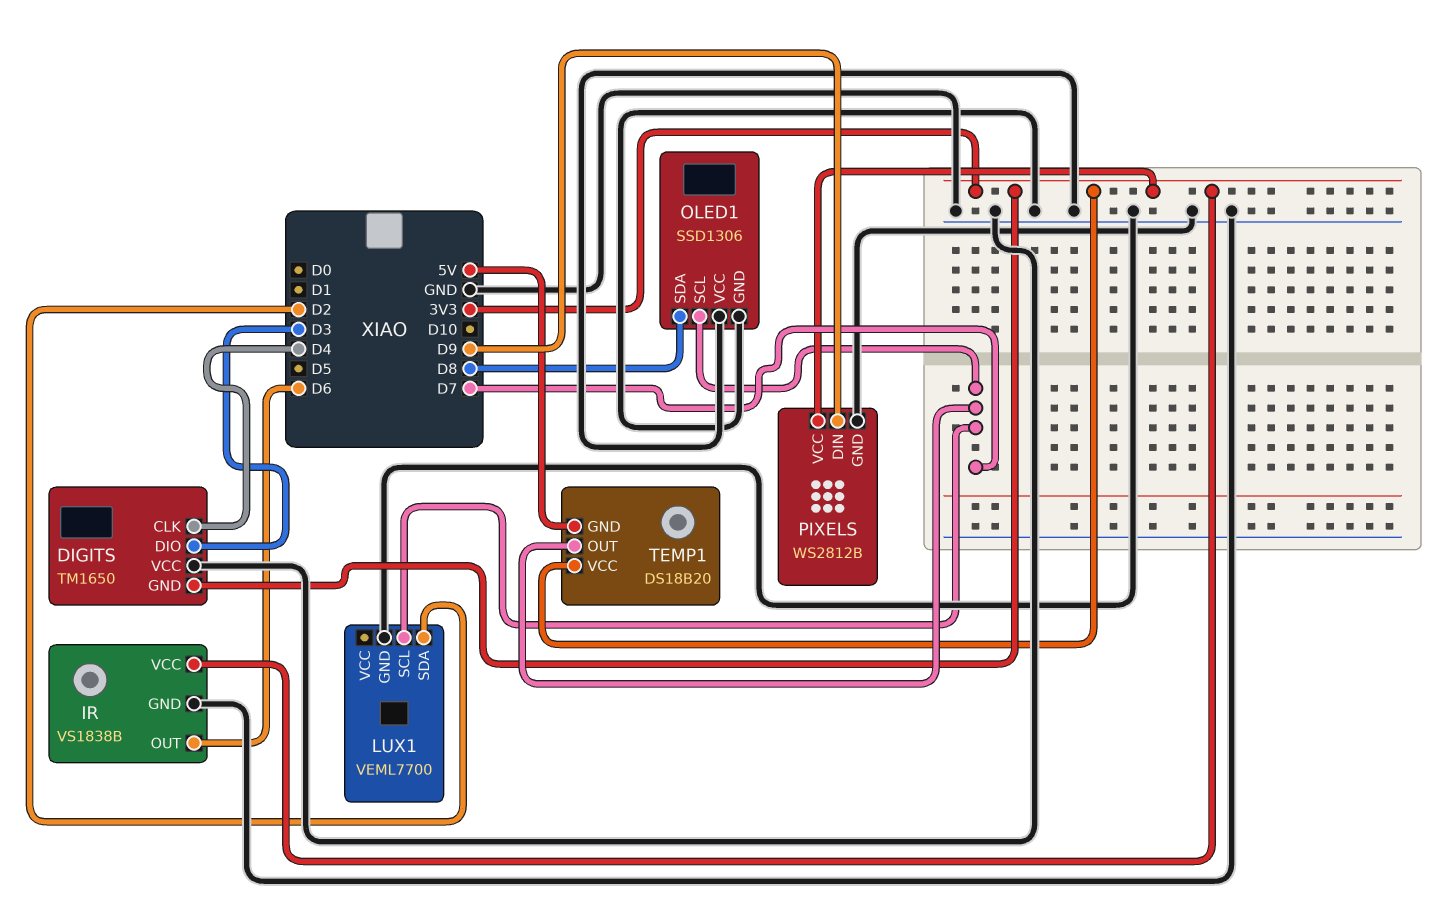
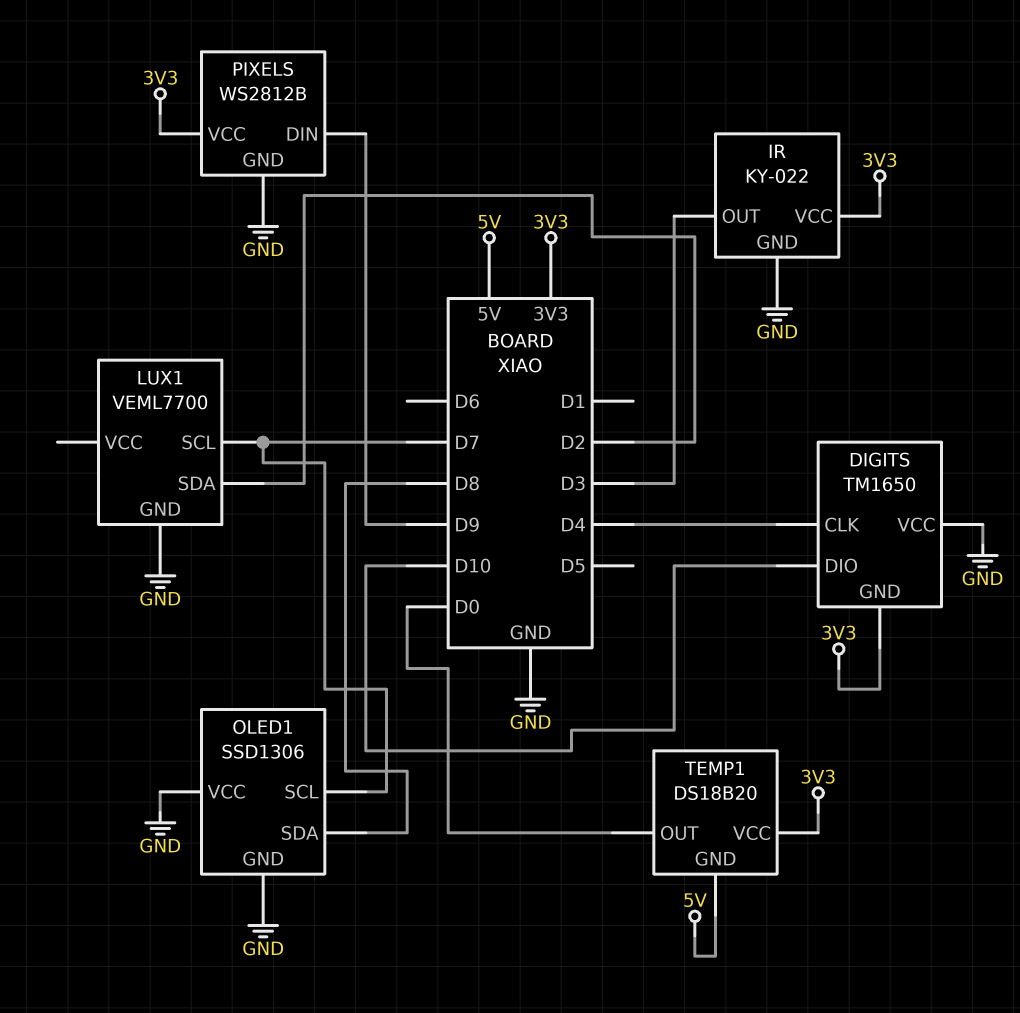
DIGITS pin DIO: D3 -> D10
IR: VS1838B -> KY-022
IR pin OUT: D6 -> D3
TEMP1 pin OUT: D7 -> D0

